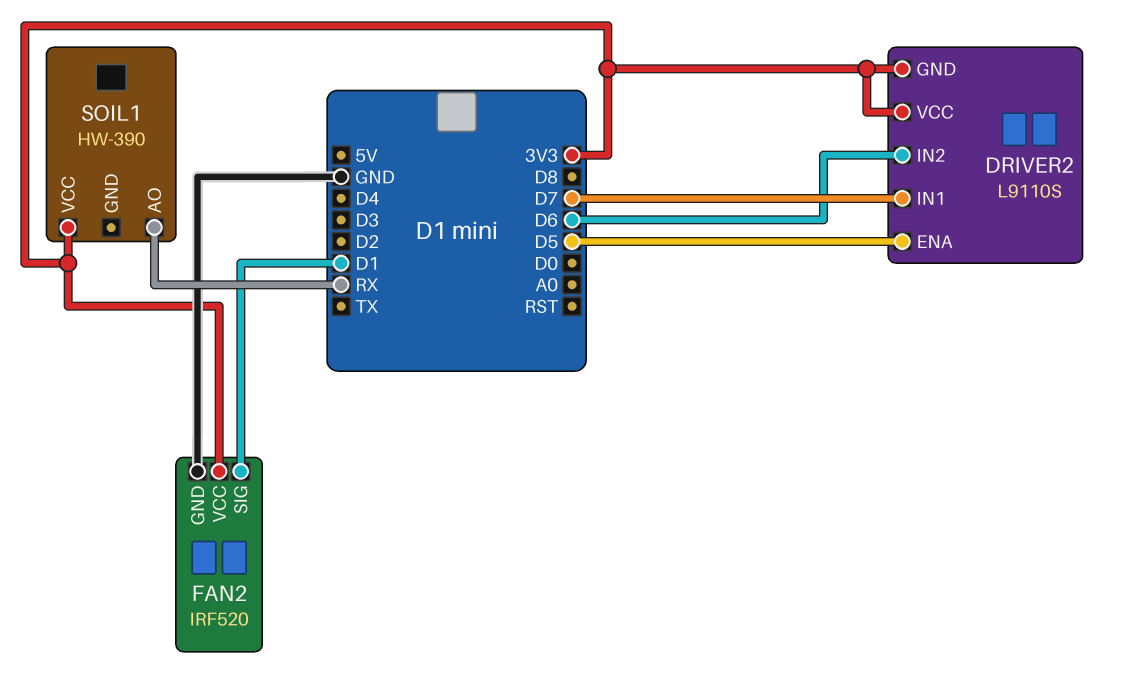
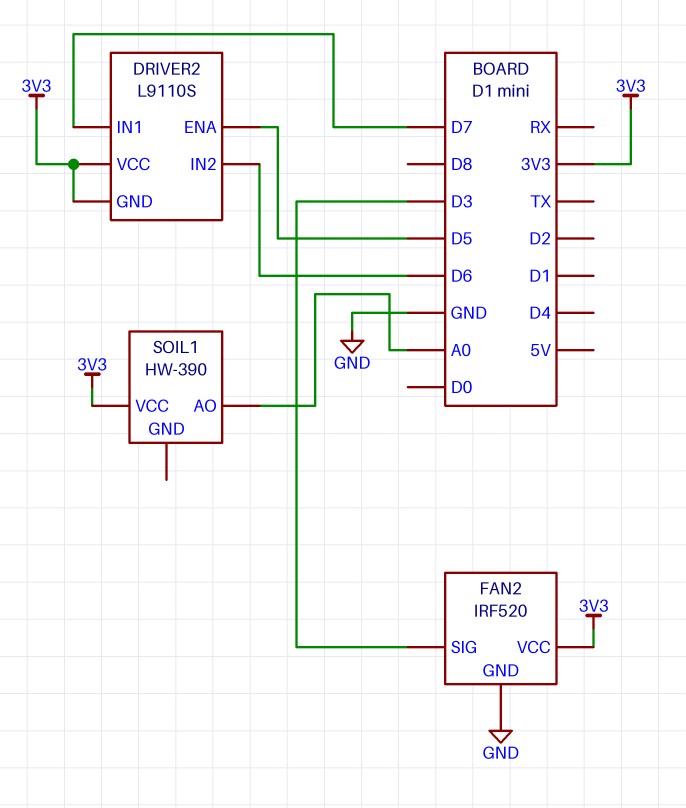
FAN2 pin SIG: D1 -> D3
SOIL1 pin AO: RX -> A0

